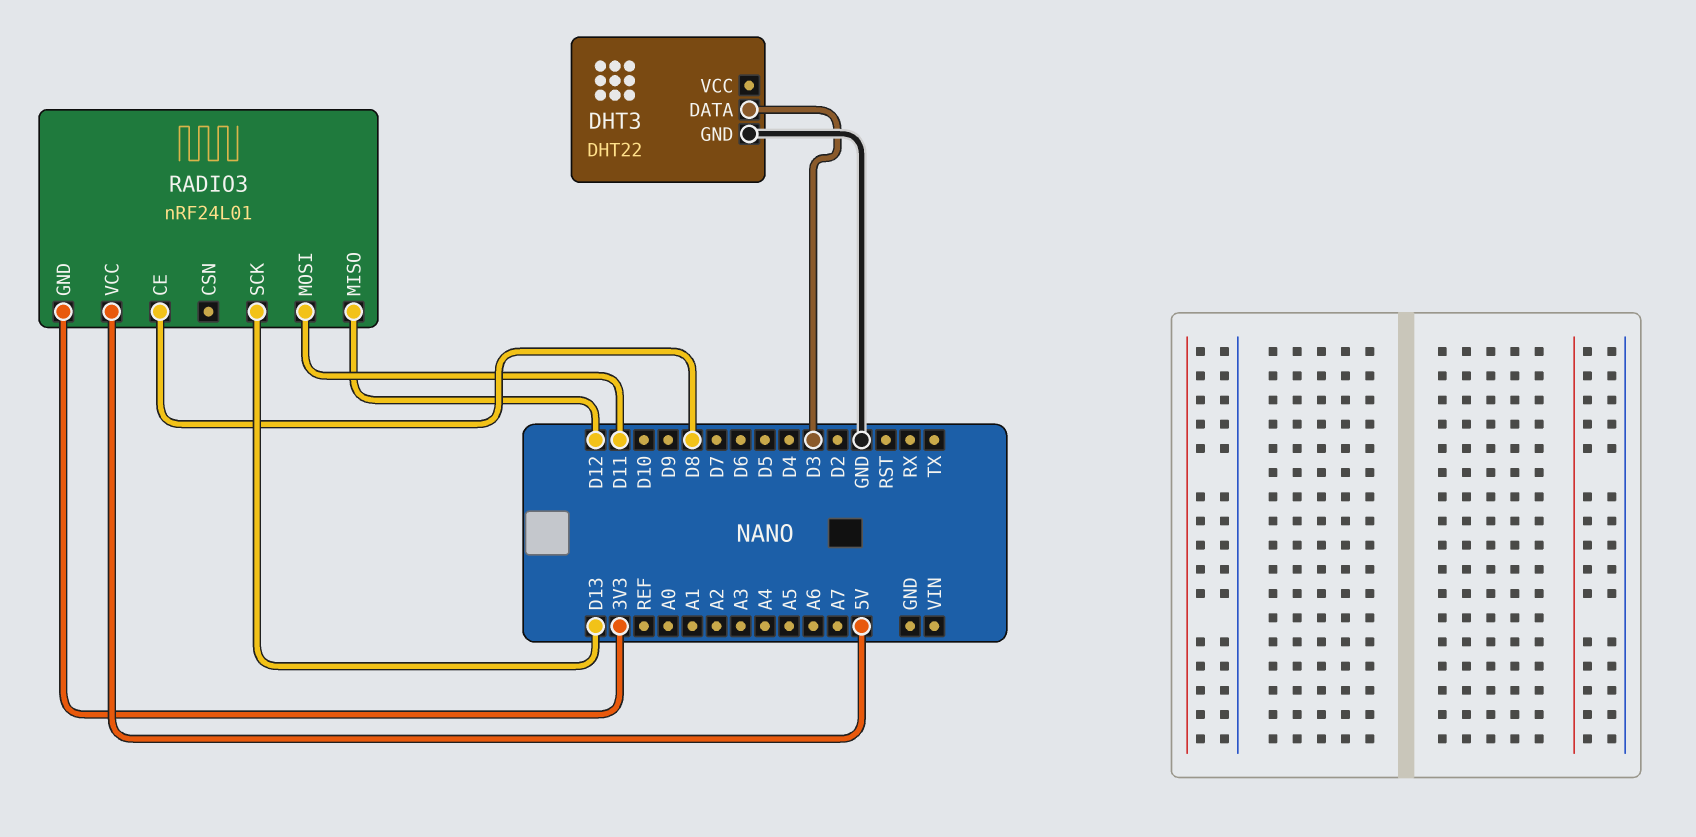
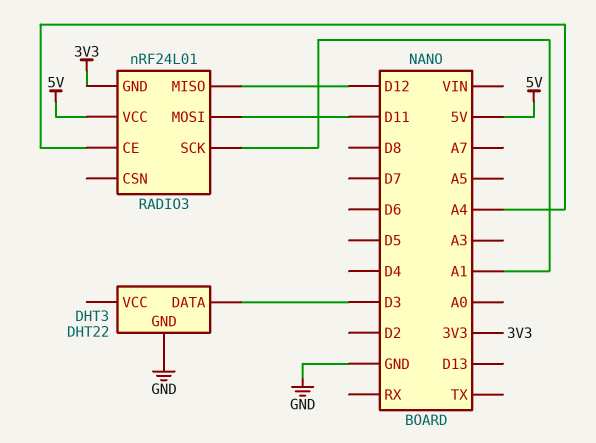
RADIO3 pin CE: D8 -> A4
RADIO3 pin SCK: D13 -> A1

